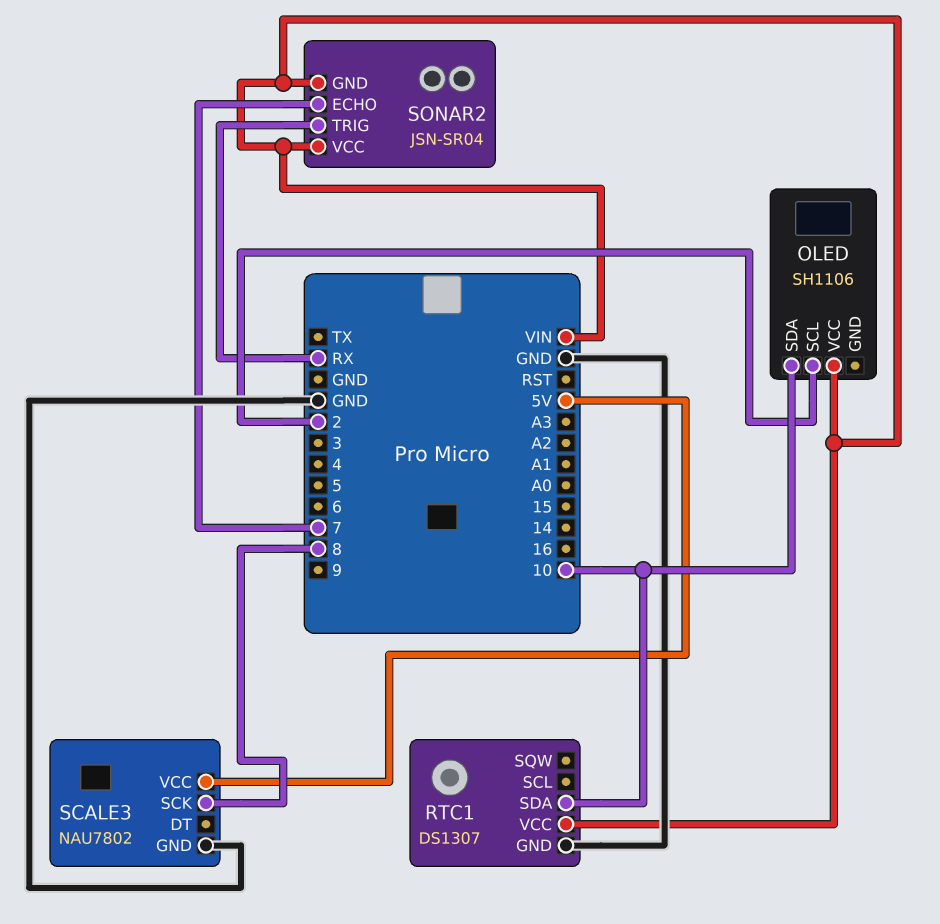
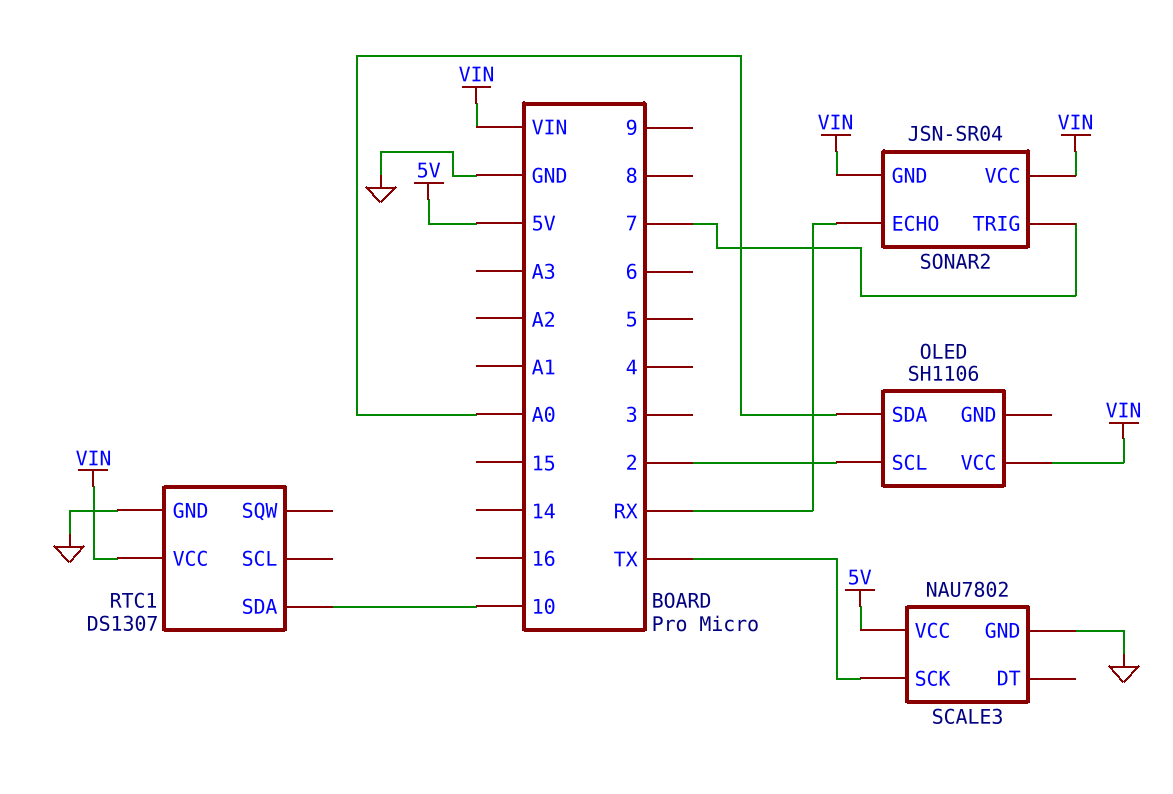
OLED pin SDA: 10 -> A0
SCALE3 pin SCK: 8 -> TX
SONAR2 pin ECHO: 7 -> RX
SONAR2 pin TRIG: RX -> 7

